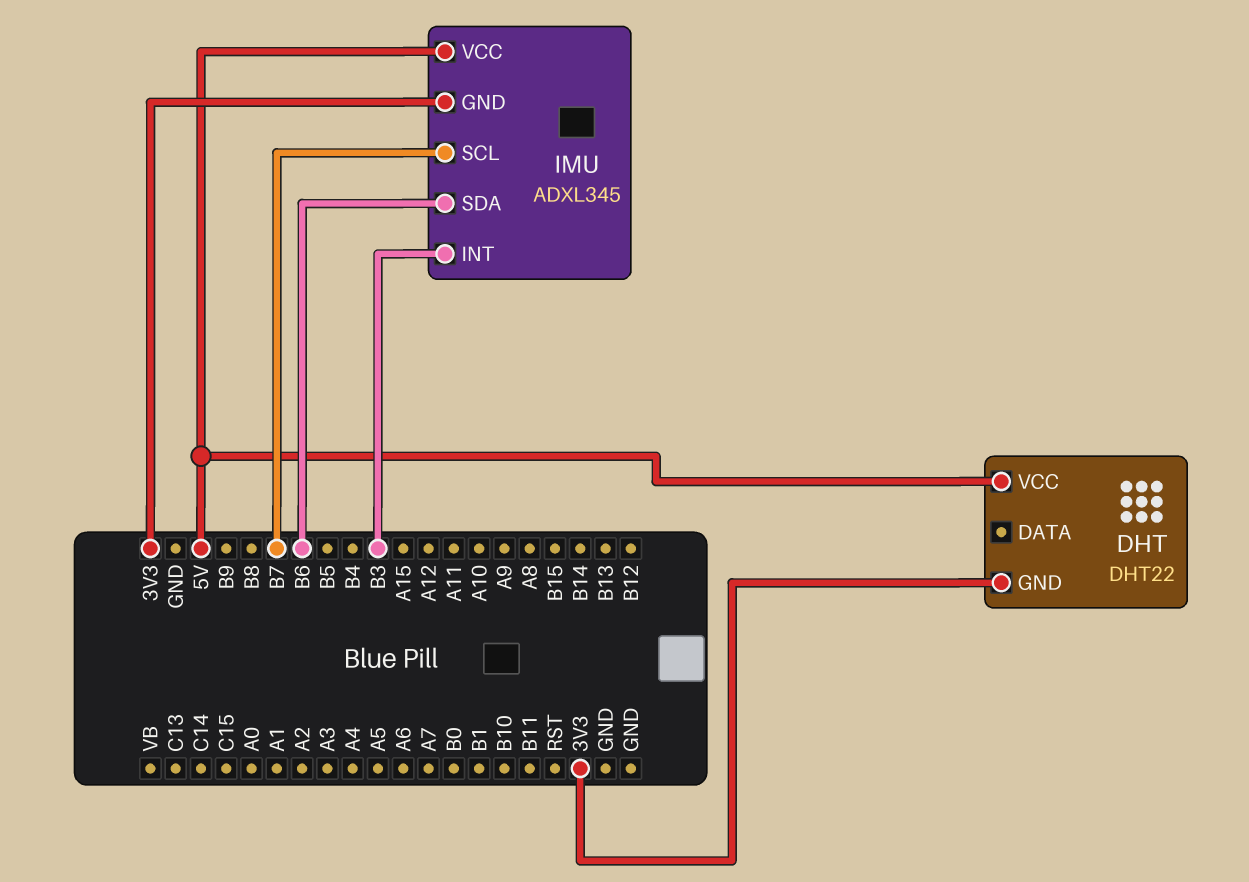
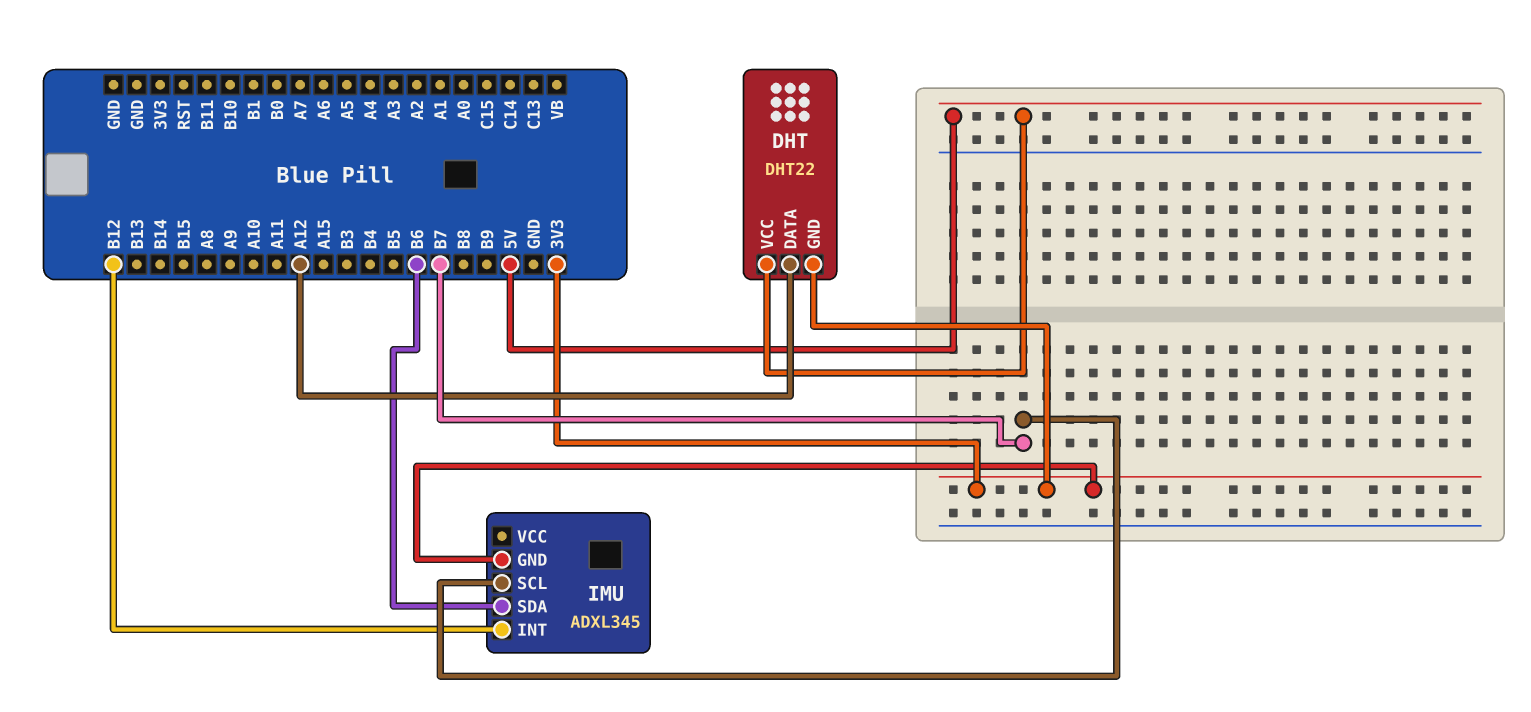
DHT pin DATA: none -> A12
IMU pin INT: B3 -> B12
IMU pin VCC: 5V -> none

